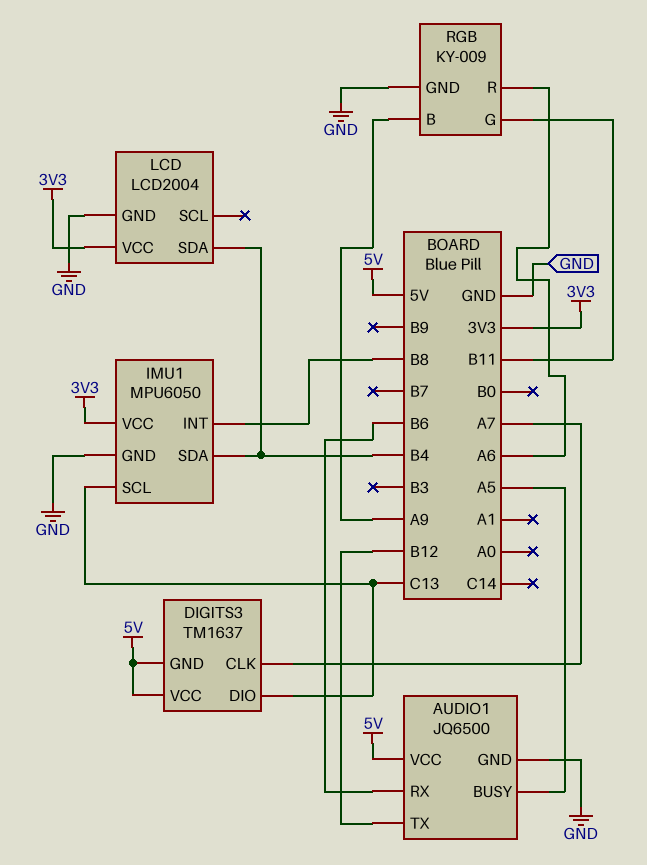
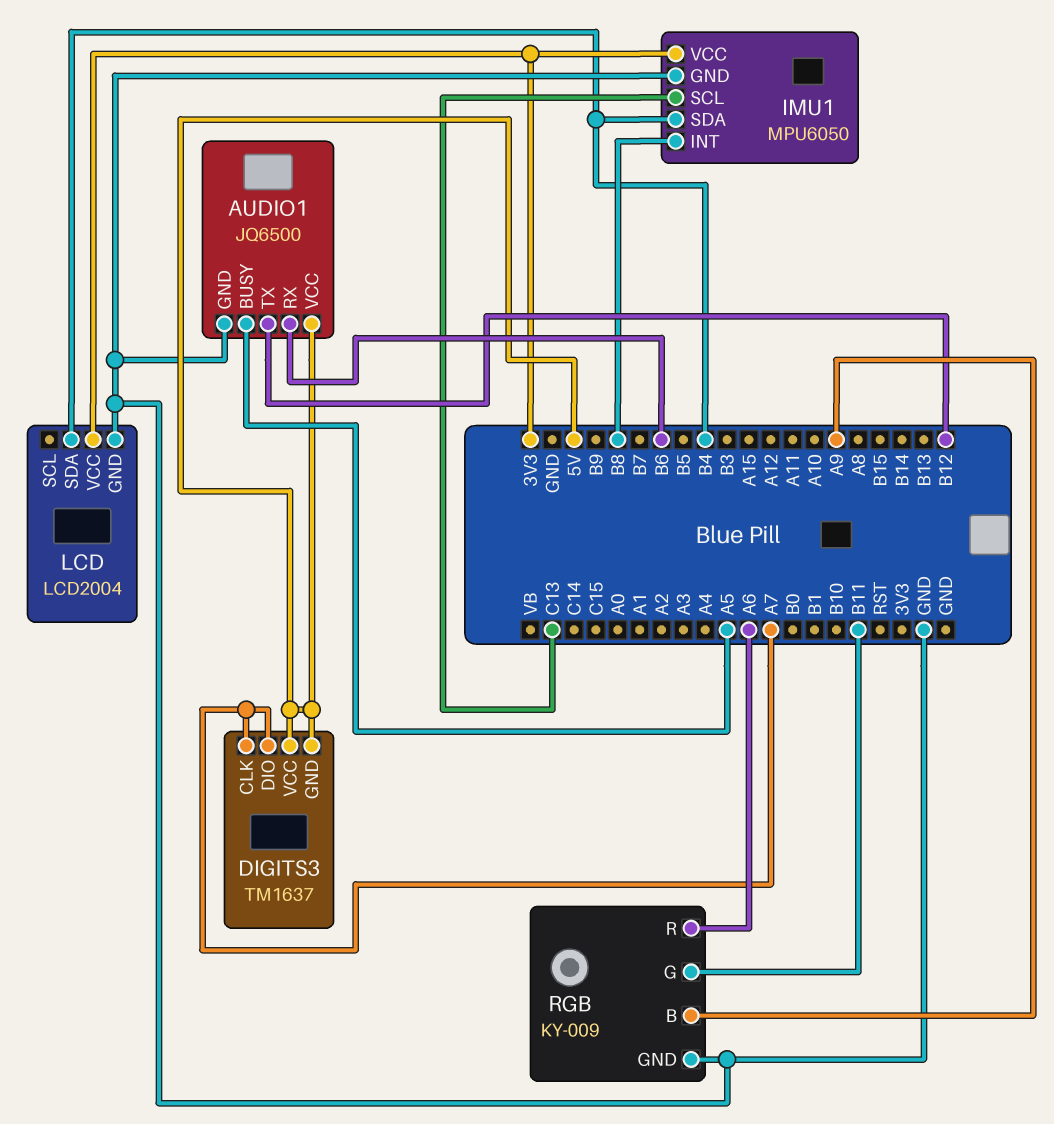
DIGITS3 pin DIO: C13 -> A7

